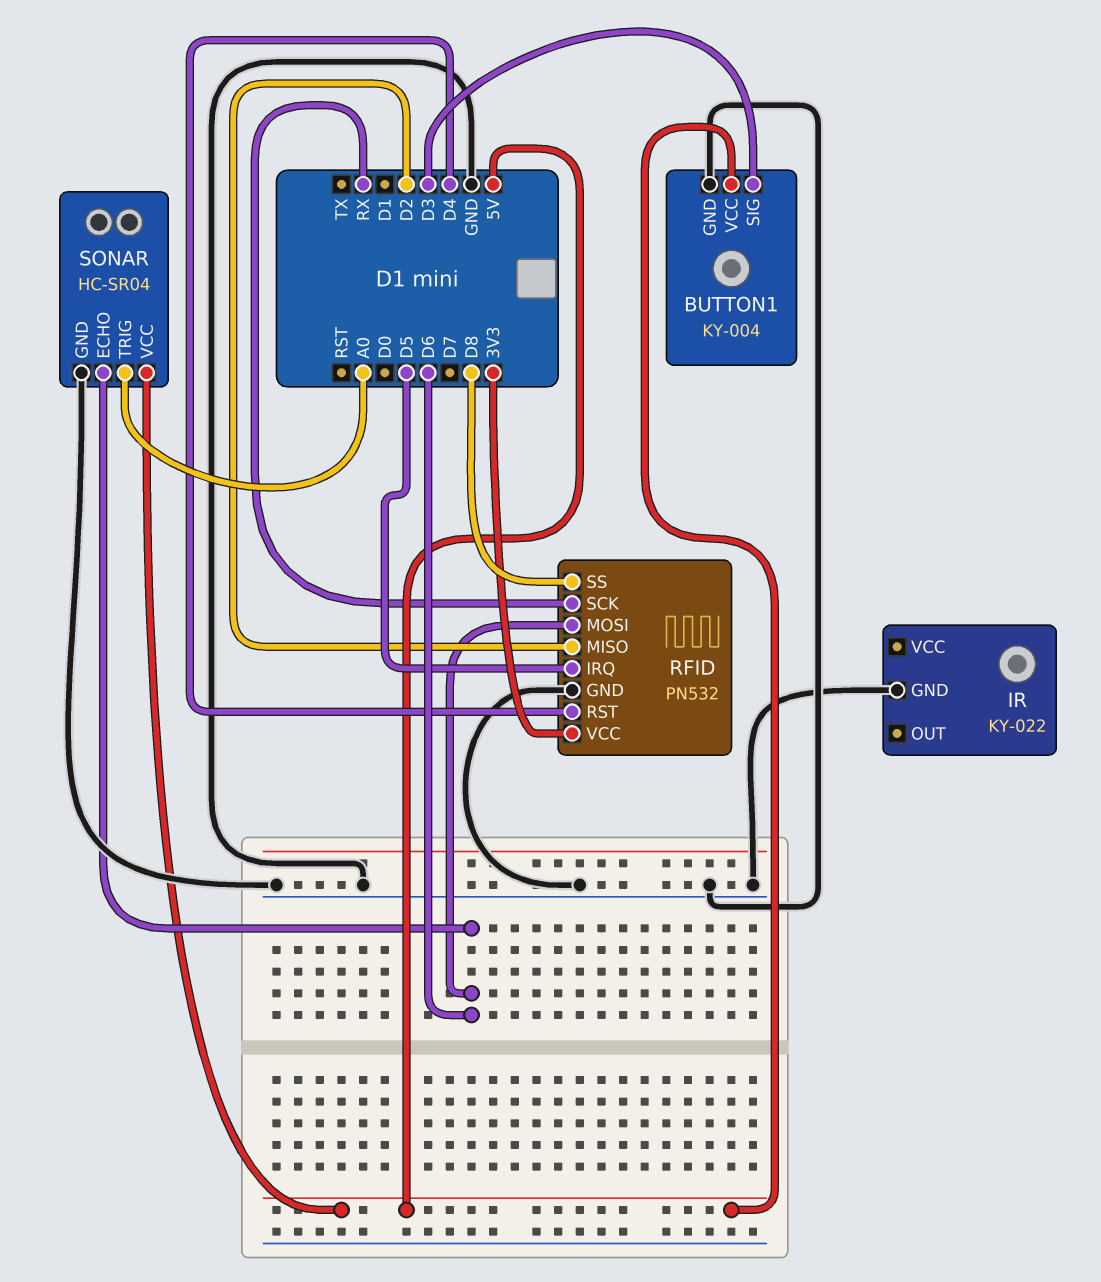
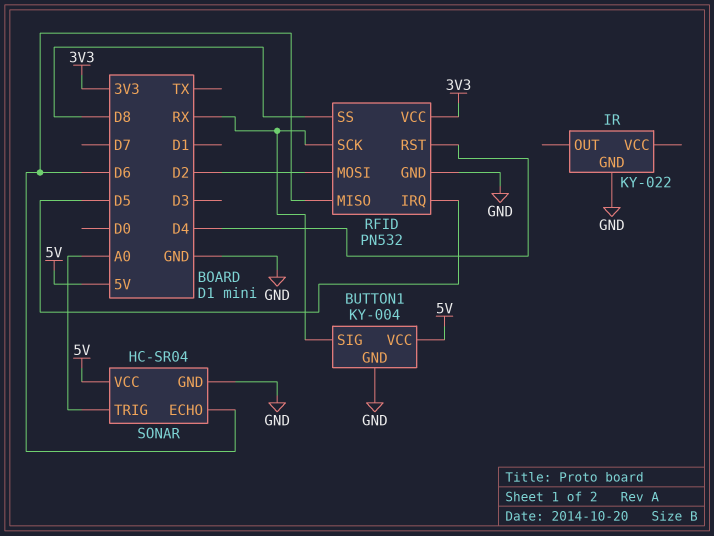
BUTTON1 pin SIG: D3 -> RX
RFID pin MISO: D2 -> D6
RFID pin MOSI: D6 -> D2

